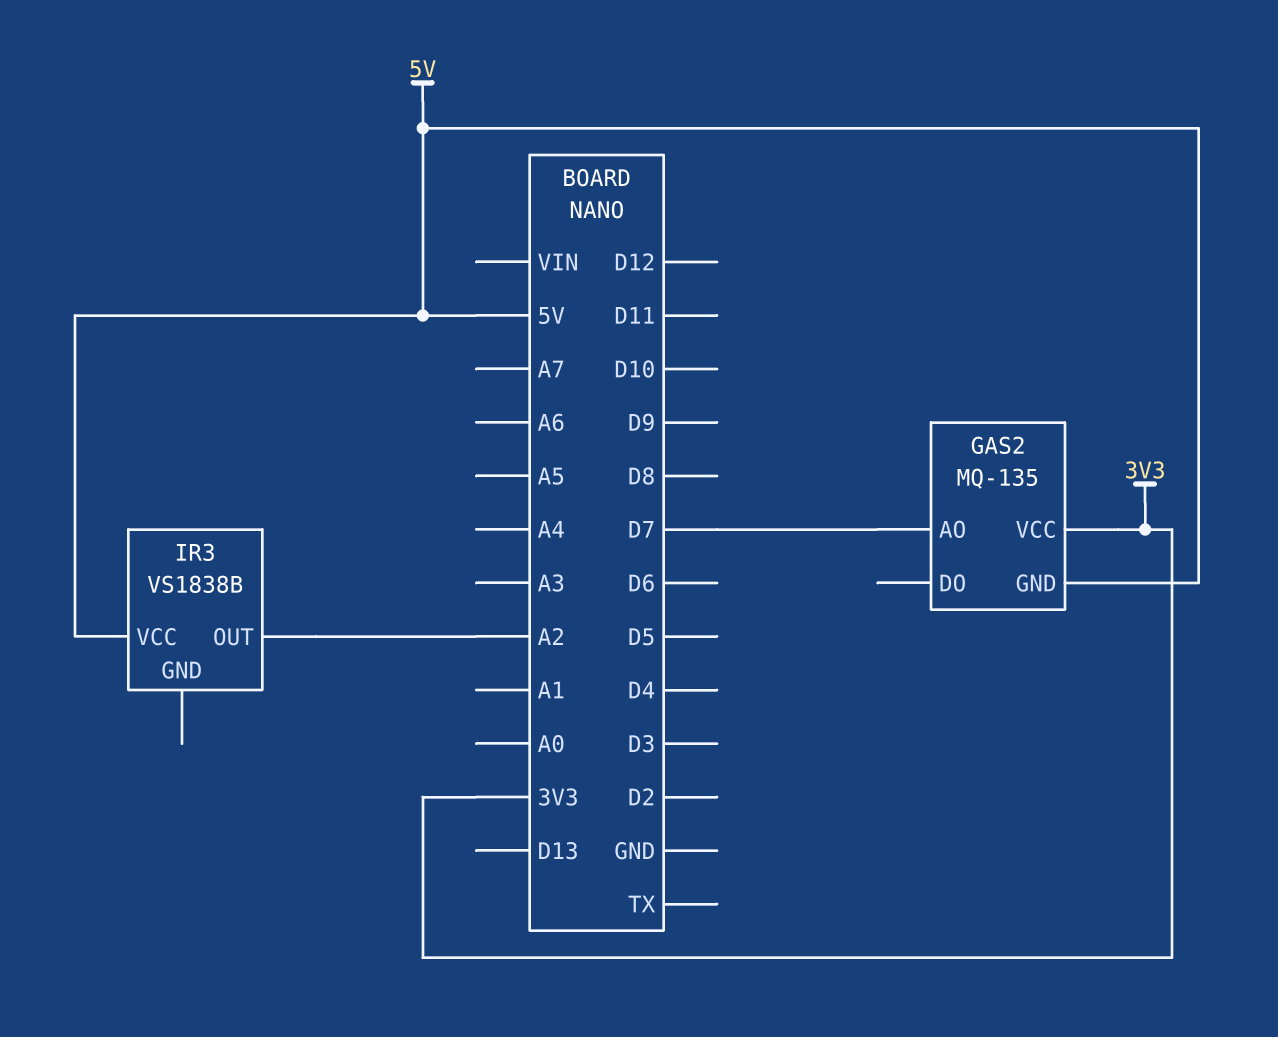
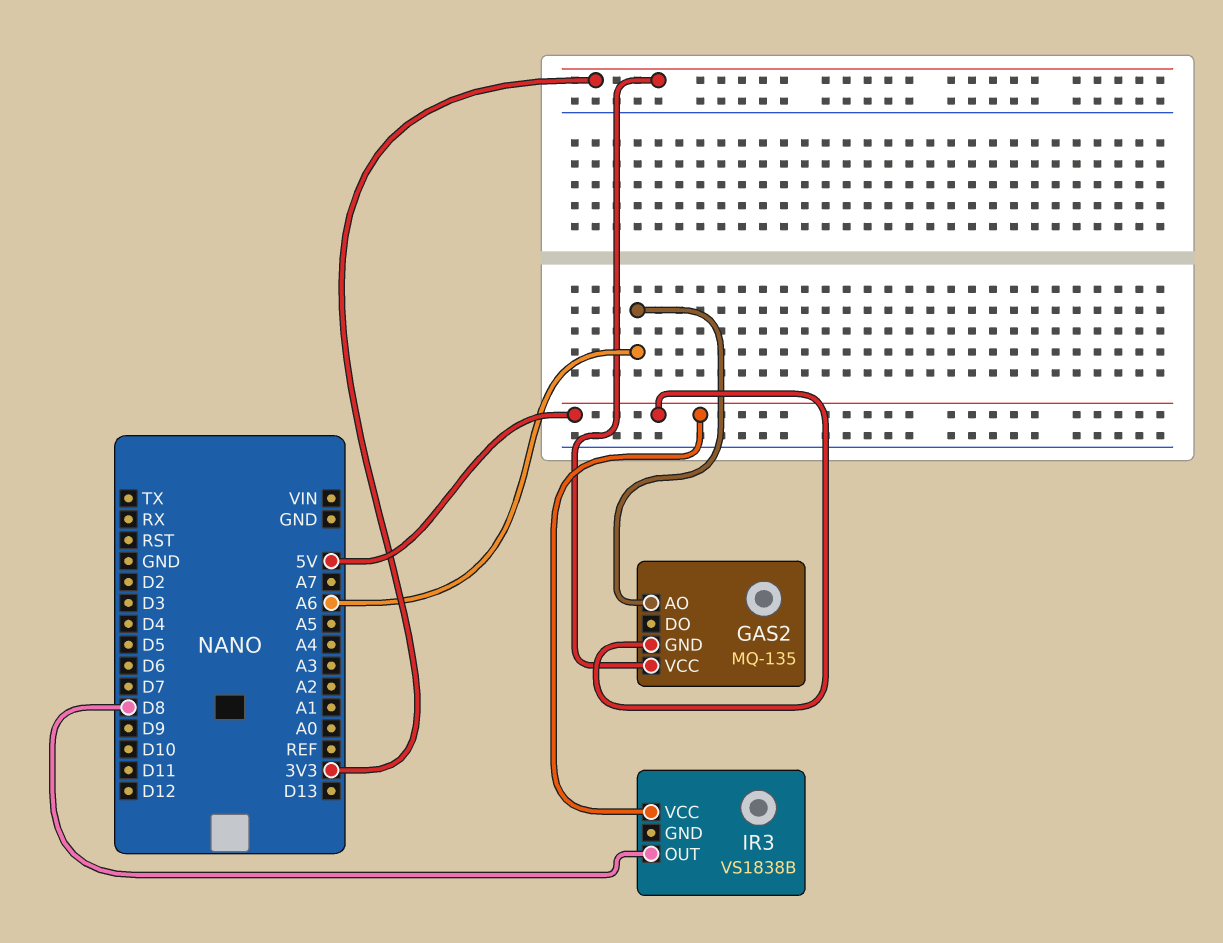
GAS2 pin AO: D7 -> A6
IR3 pin OUT: A2 -> D8

